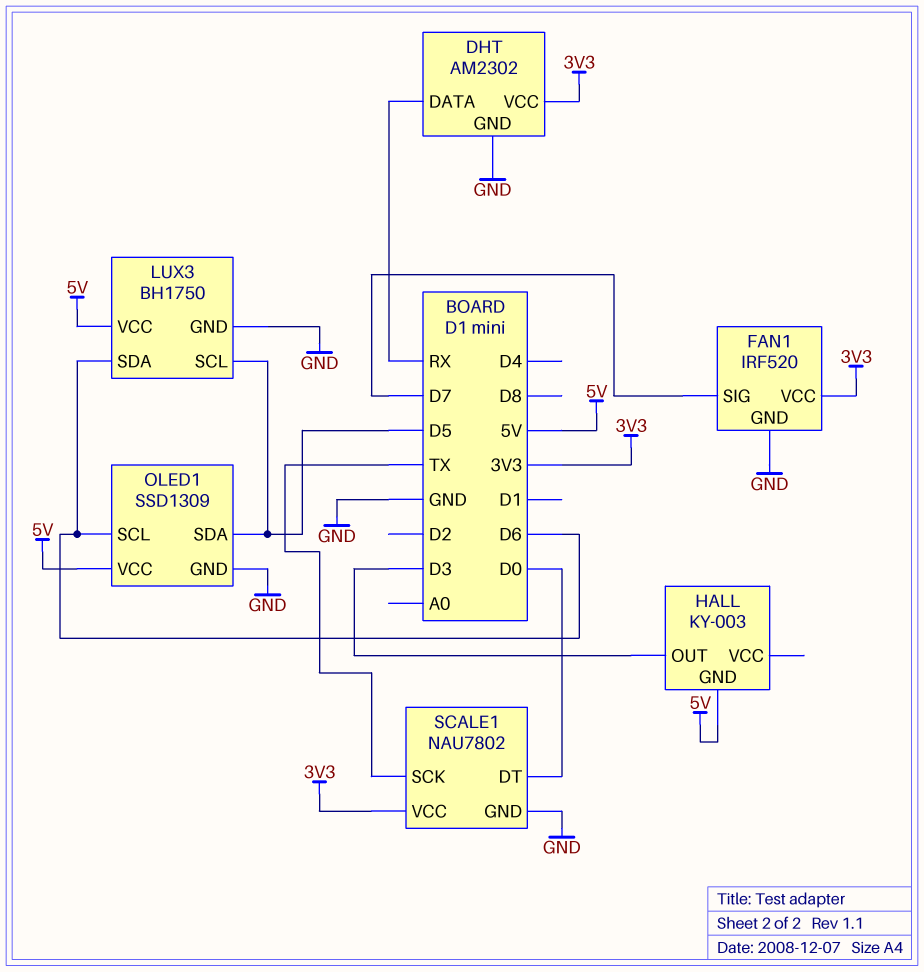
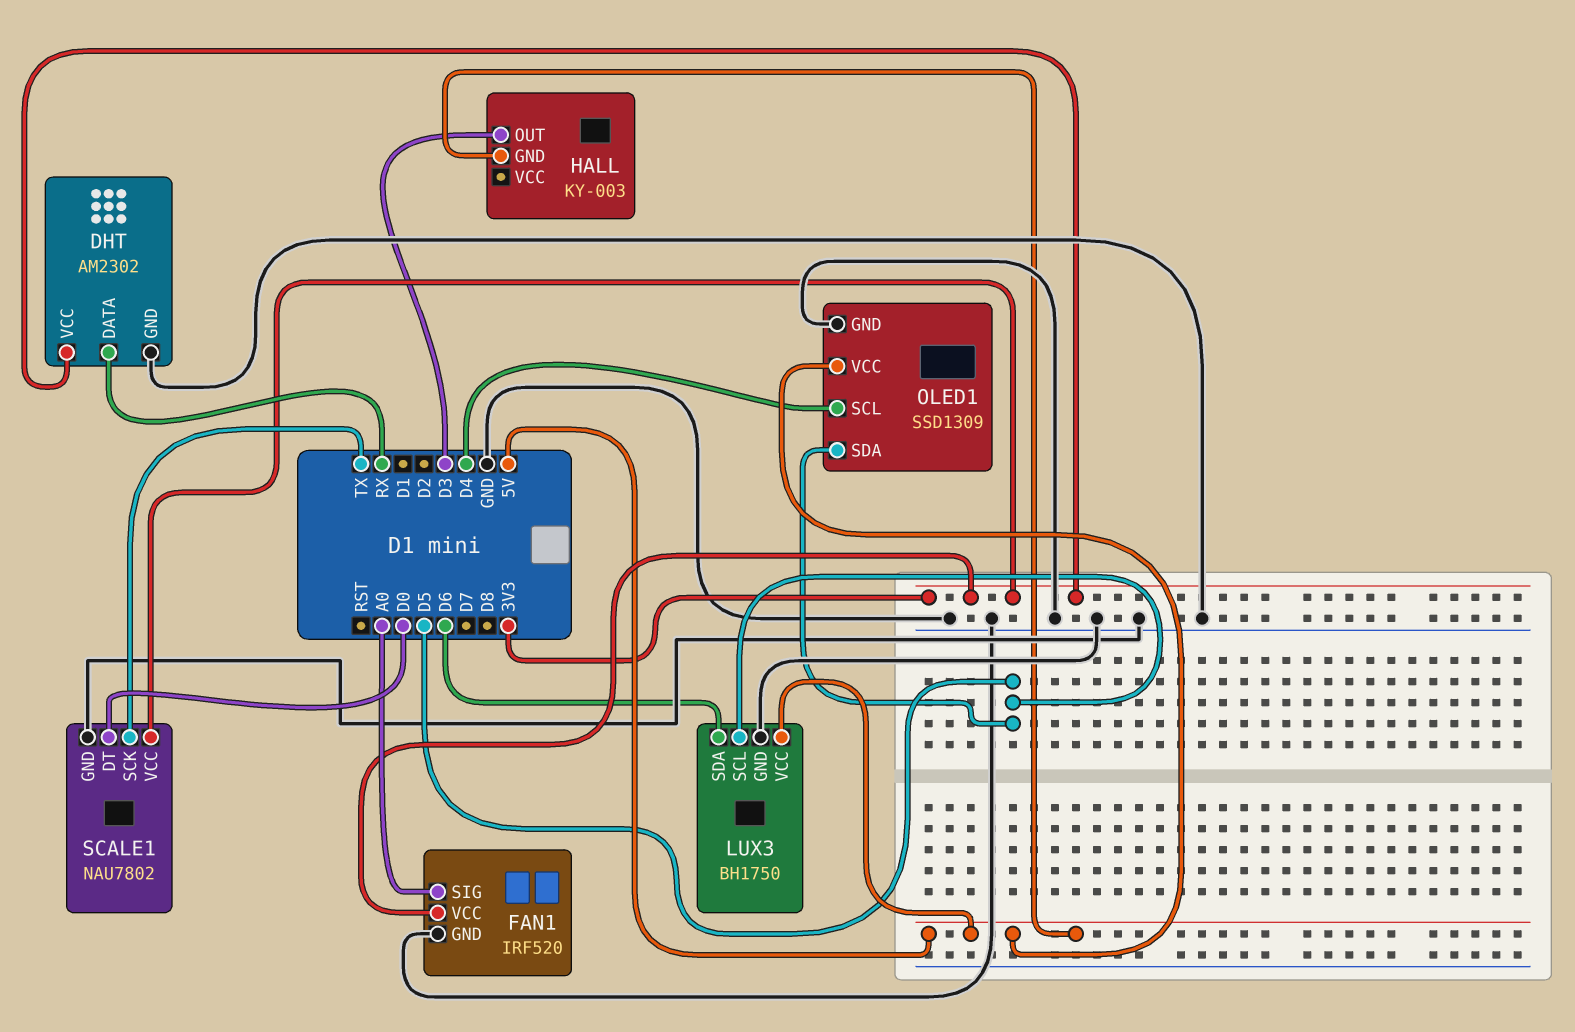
FAN1 pin SIG: D7 -> A0
OLED1 pin SCL: D6 -> D4

